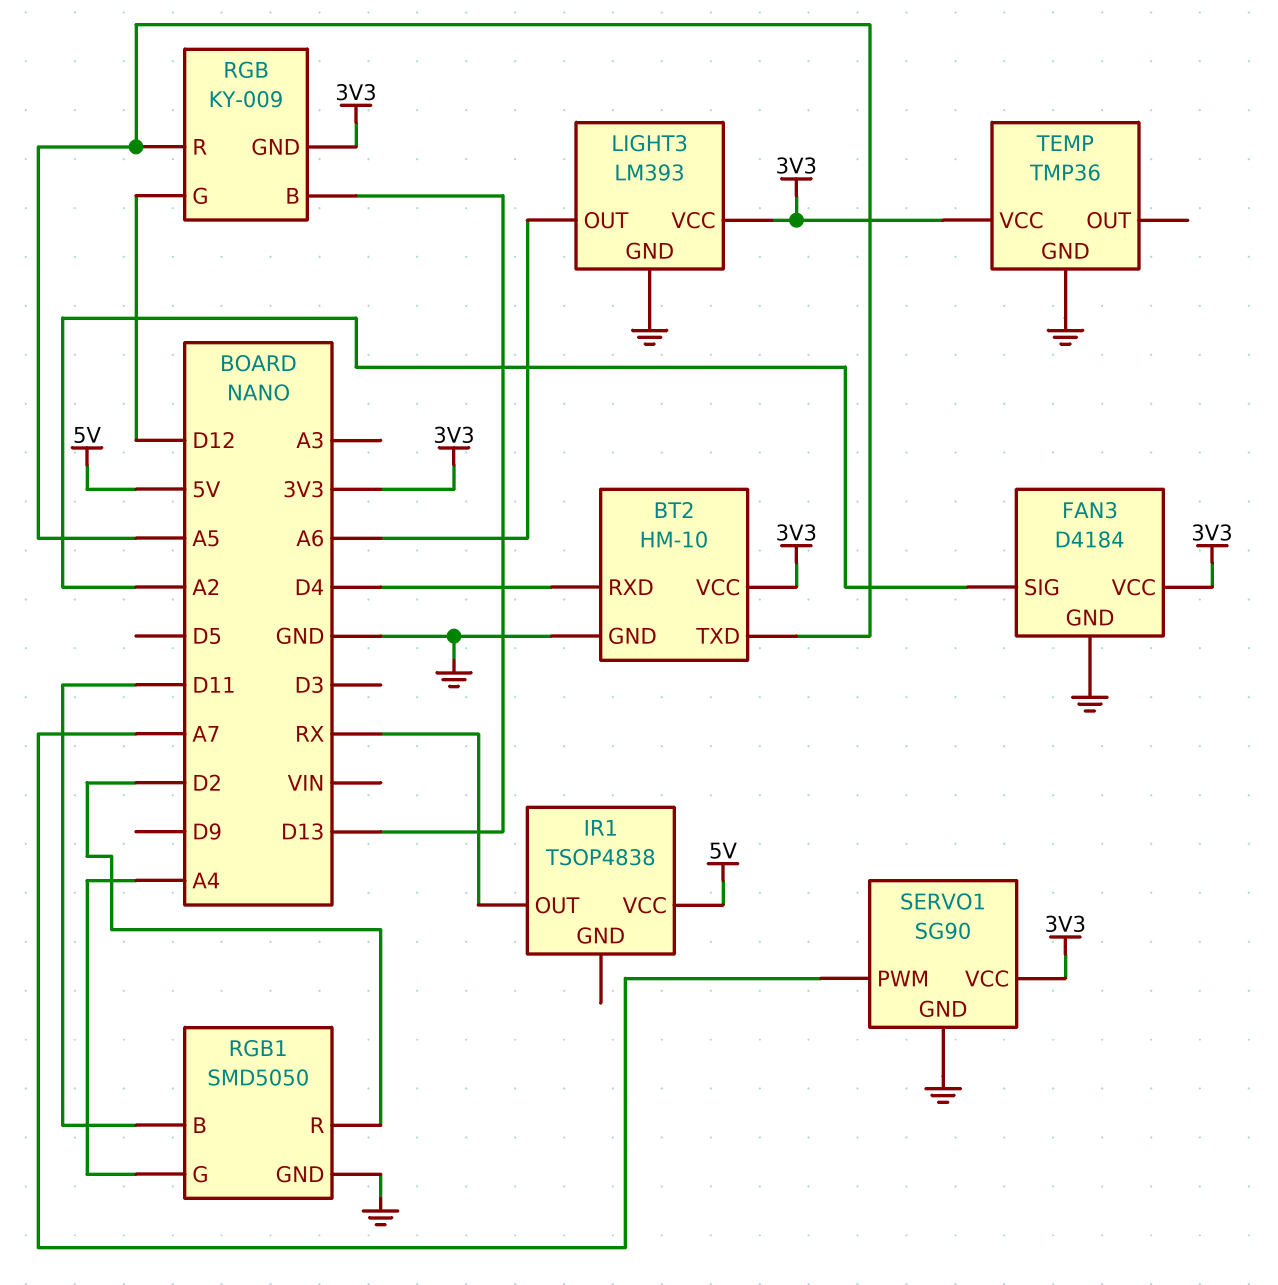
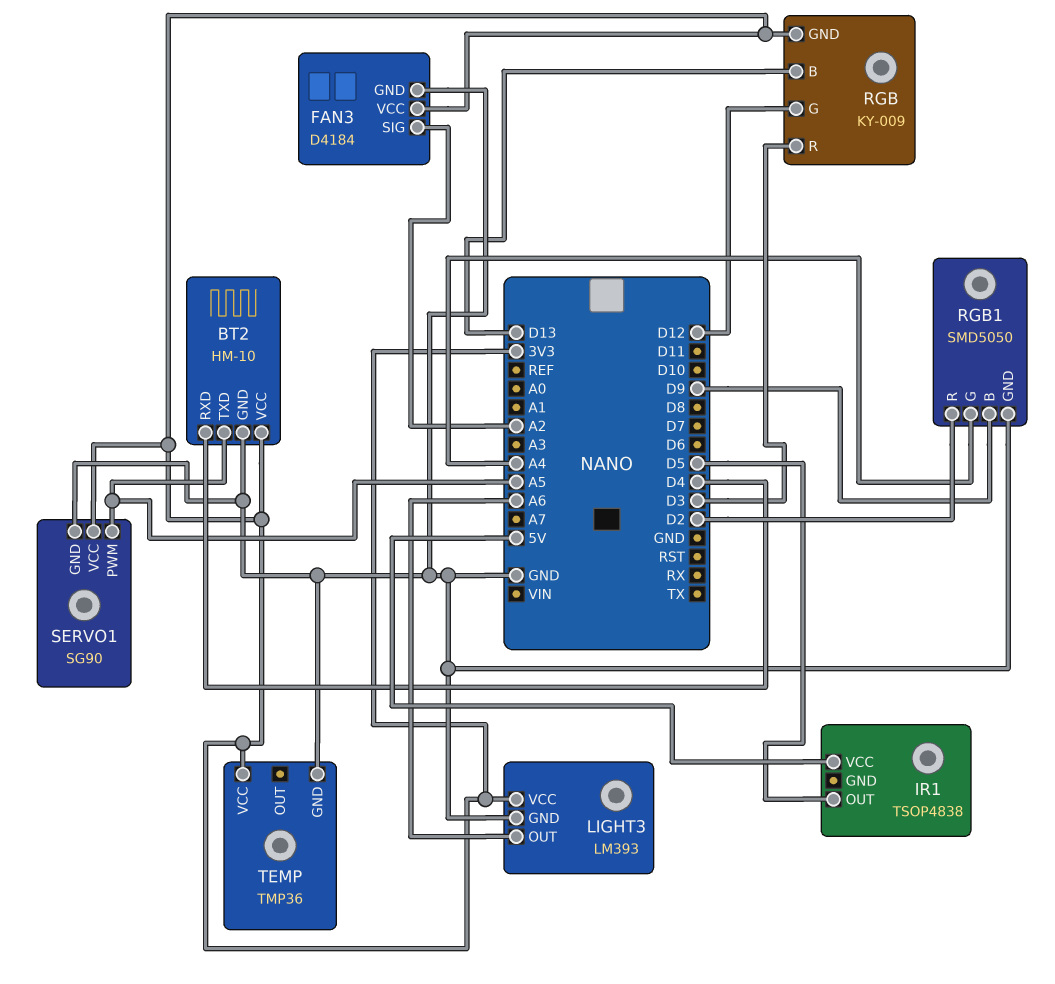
IR1 pin OUT: RX -> D5
RGB pin R: A5 -> D3
RGB1 pin B: D11 -> D9
SERVO1 pin PWM: A7 -> A5

